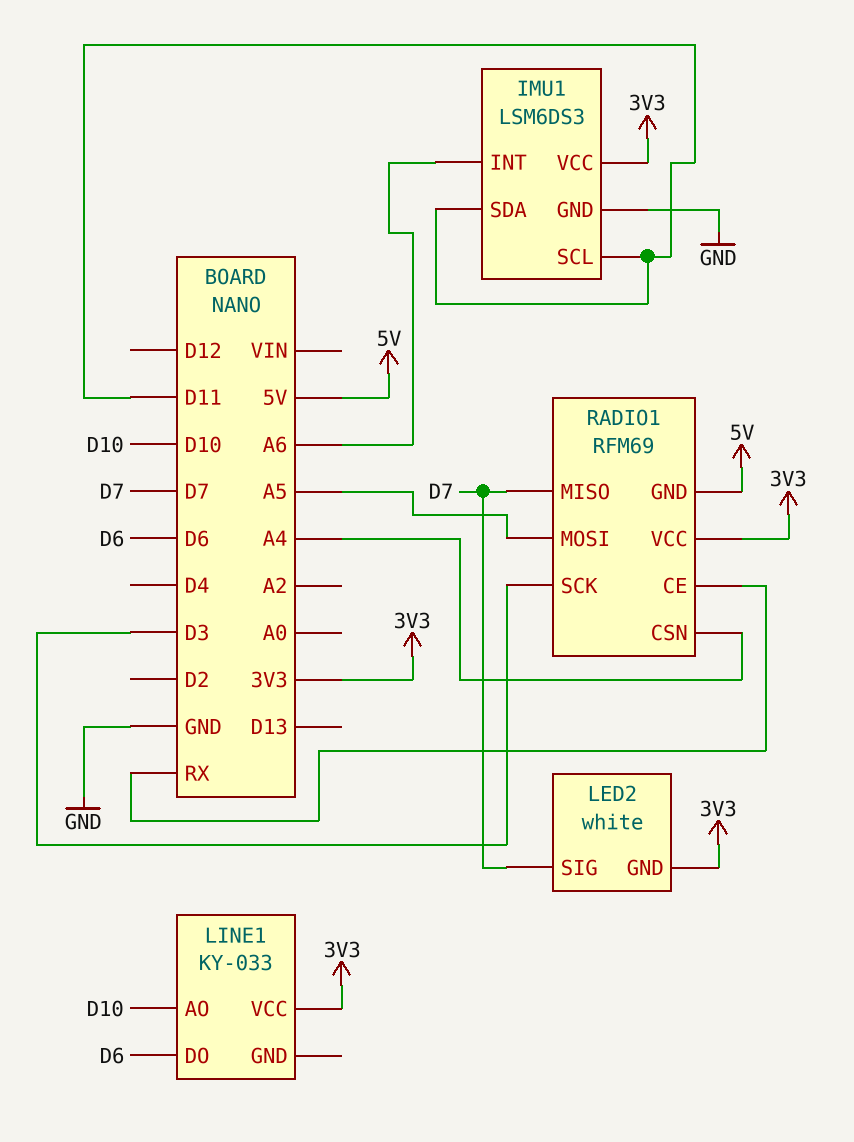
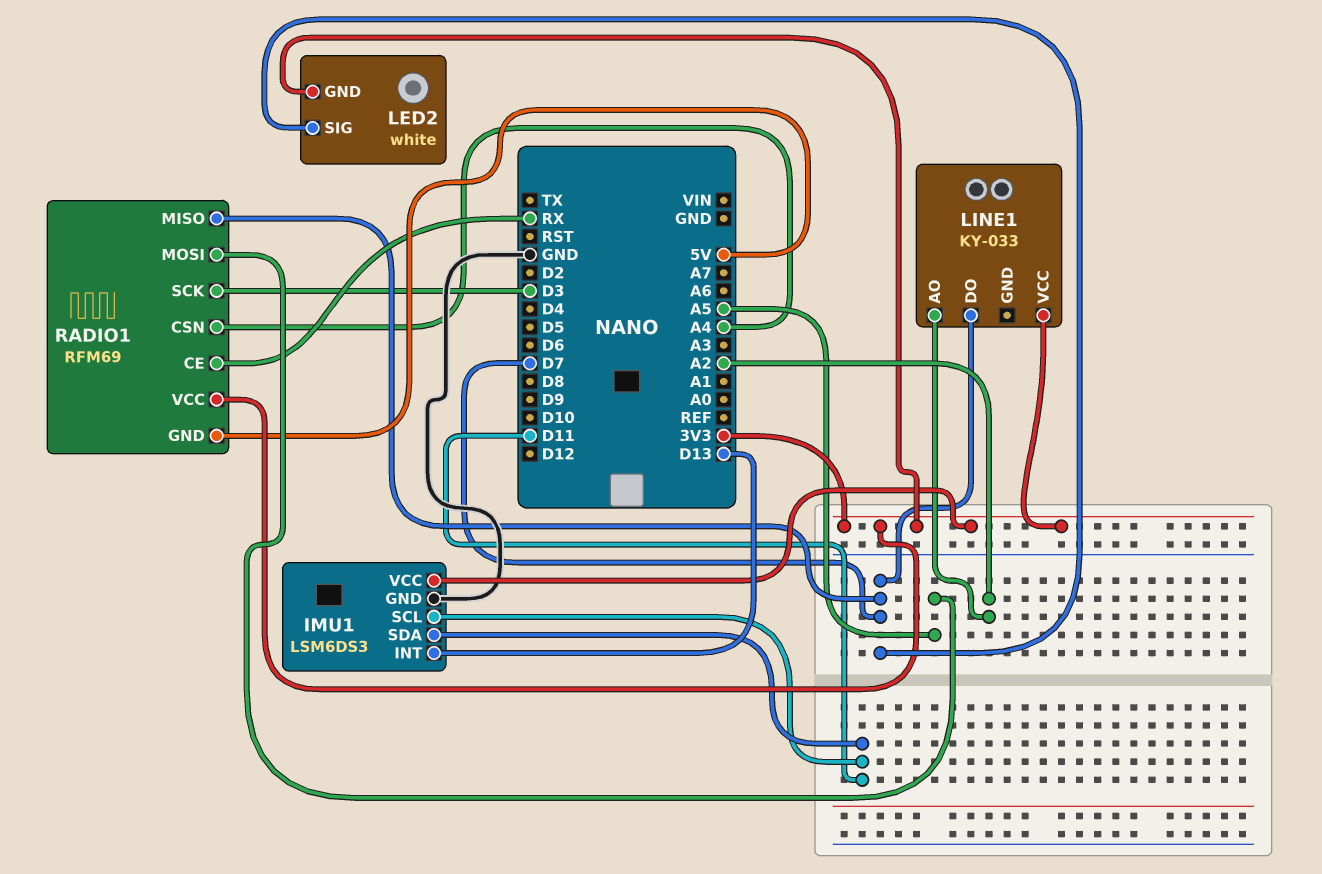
IMU1 pin INT: A6 -> D13
LINE1 pin AO: D10 -> A2
LINE1 pin DO: D6 -> D7

